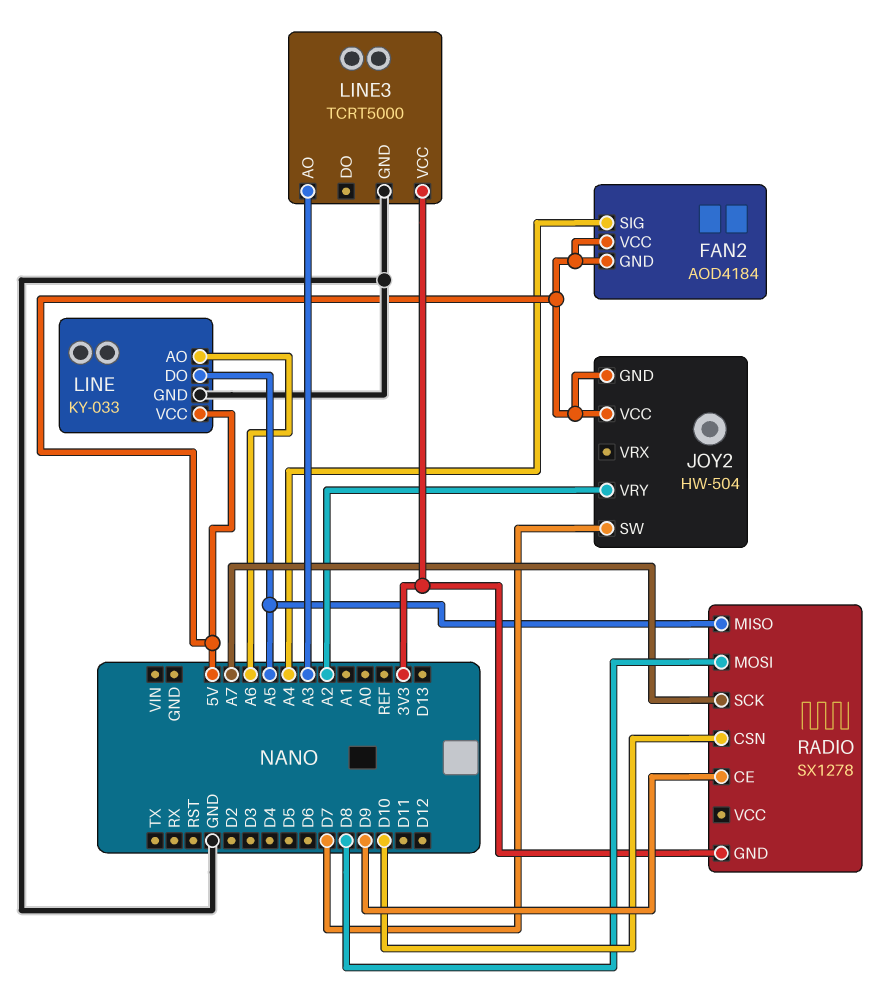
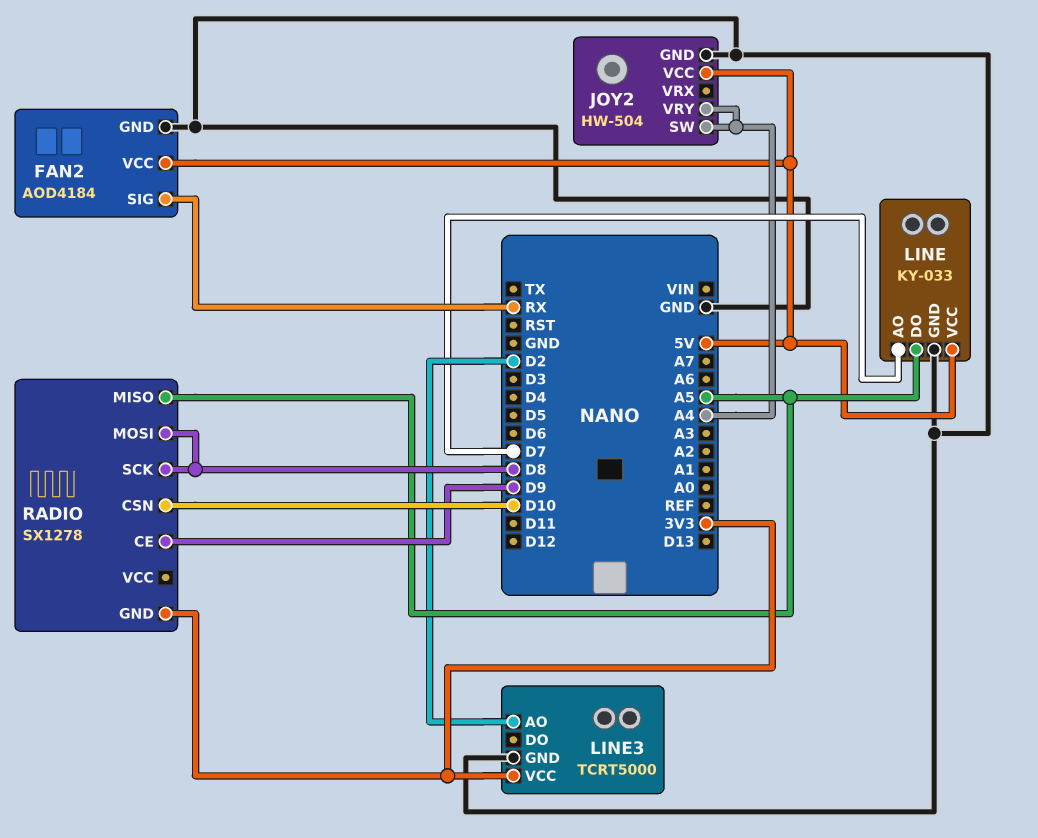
FAN2 pin GND: 5V -> GND
FAN2 pin SIG: A4 -> RX
JOY2 pin GND: 5V -> GND
JOY2 pin SW: D7 -> A4
JOY2 pin VRY: A2 -> A4
LINE pin AO: A6 -> D7
LINE3 pin AO: A3 -> D2
RADIO pin SCK: A7 -> D8

